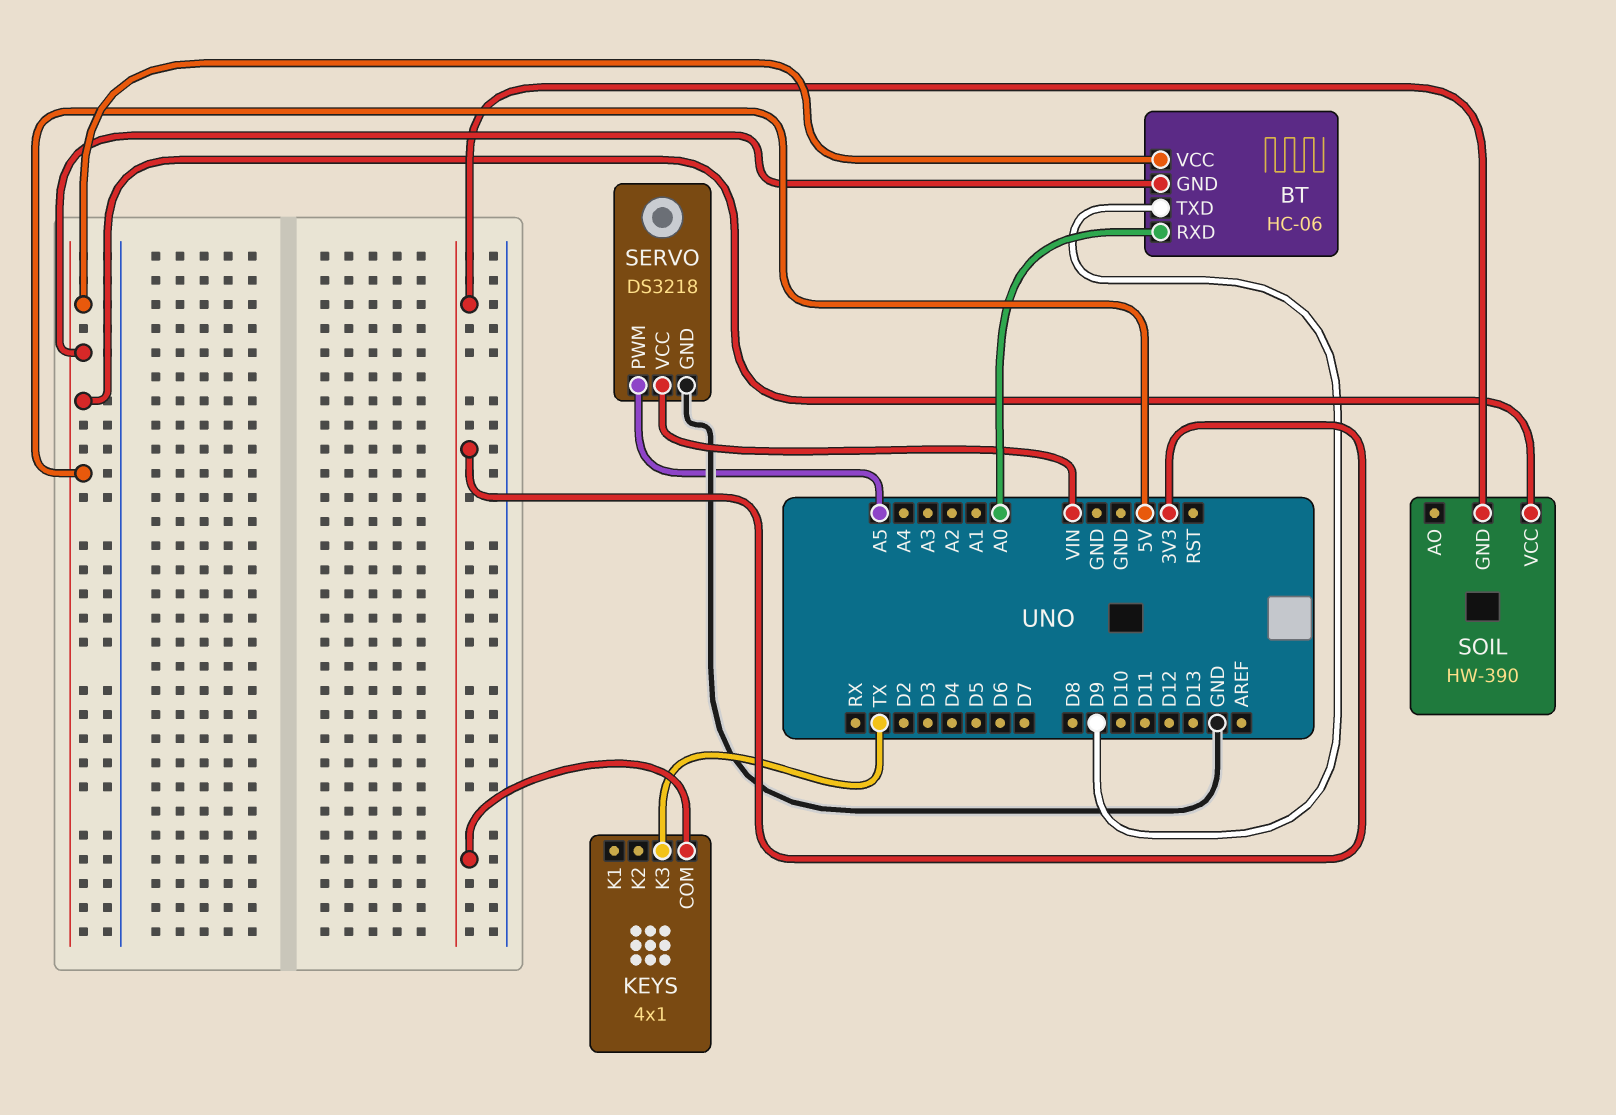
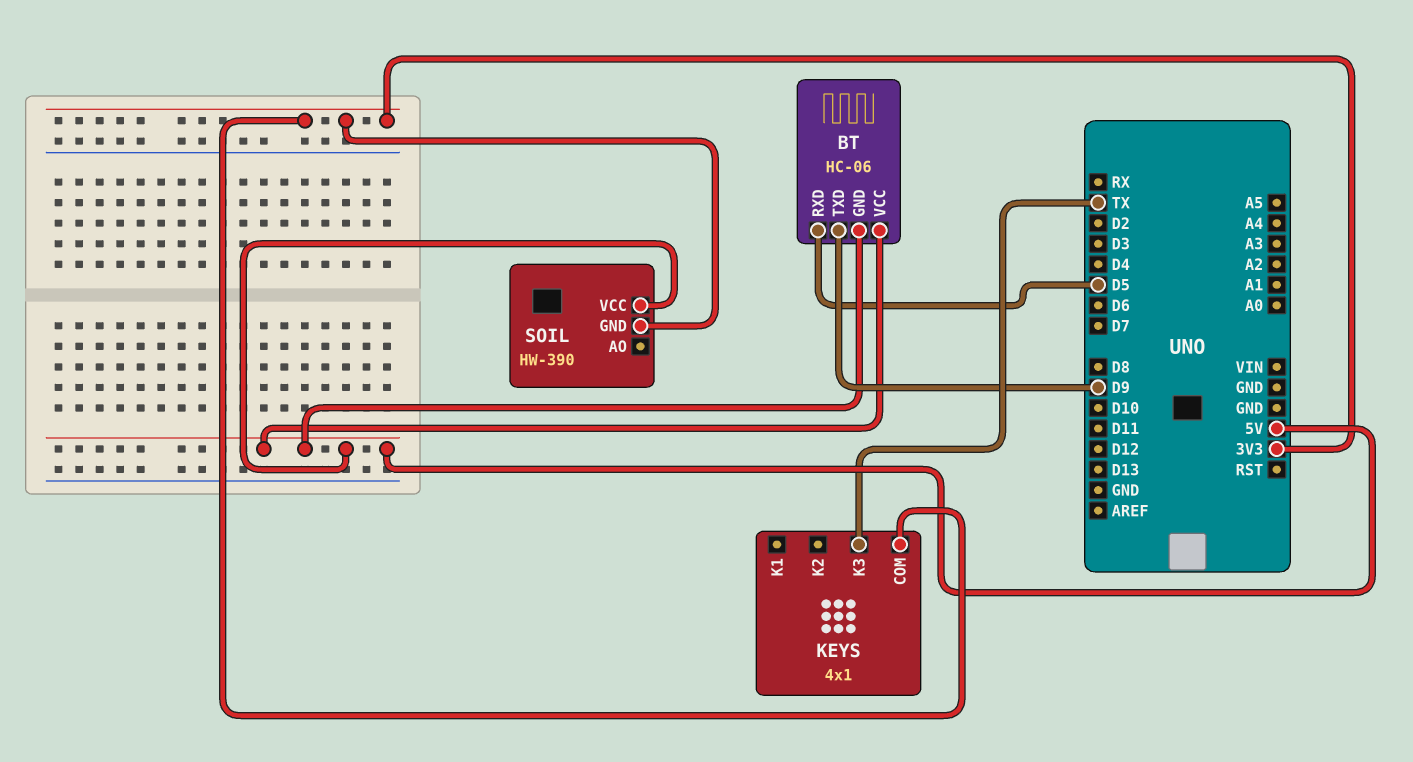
BT pin RXD: A0 -> D5
SERVO: DS3218 -> none
SERVO pin GND: GND -> none
SERVO pin PWM: A5 -> none
SERVO pin VCC: VIN -> none

